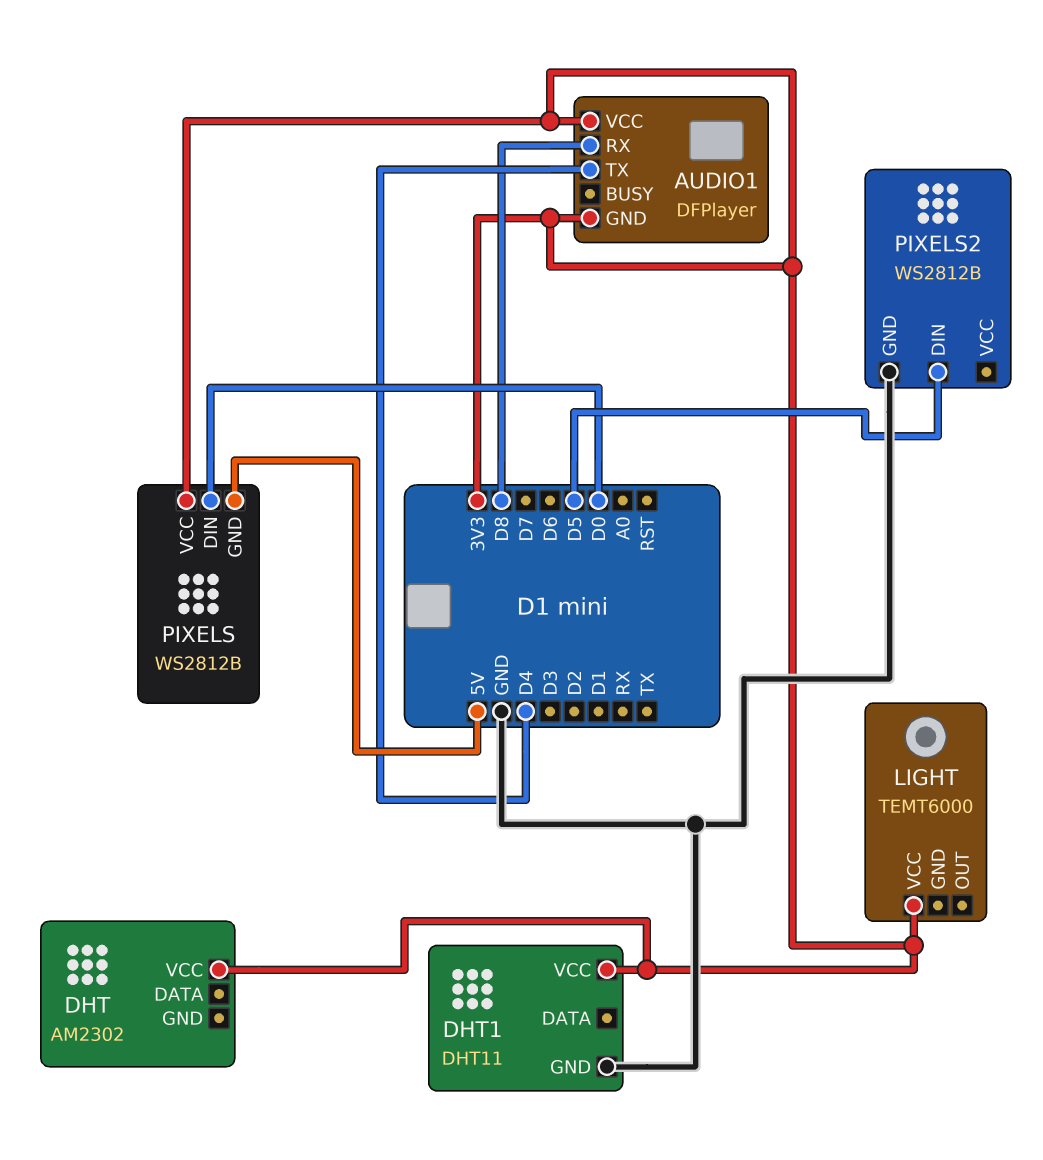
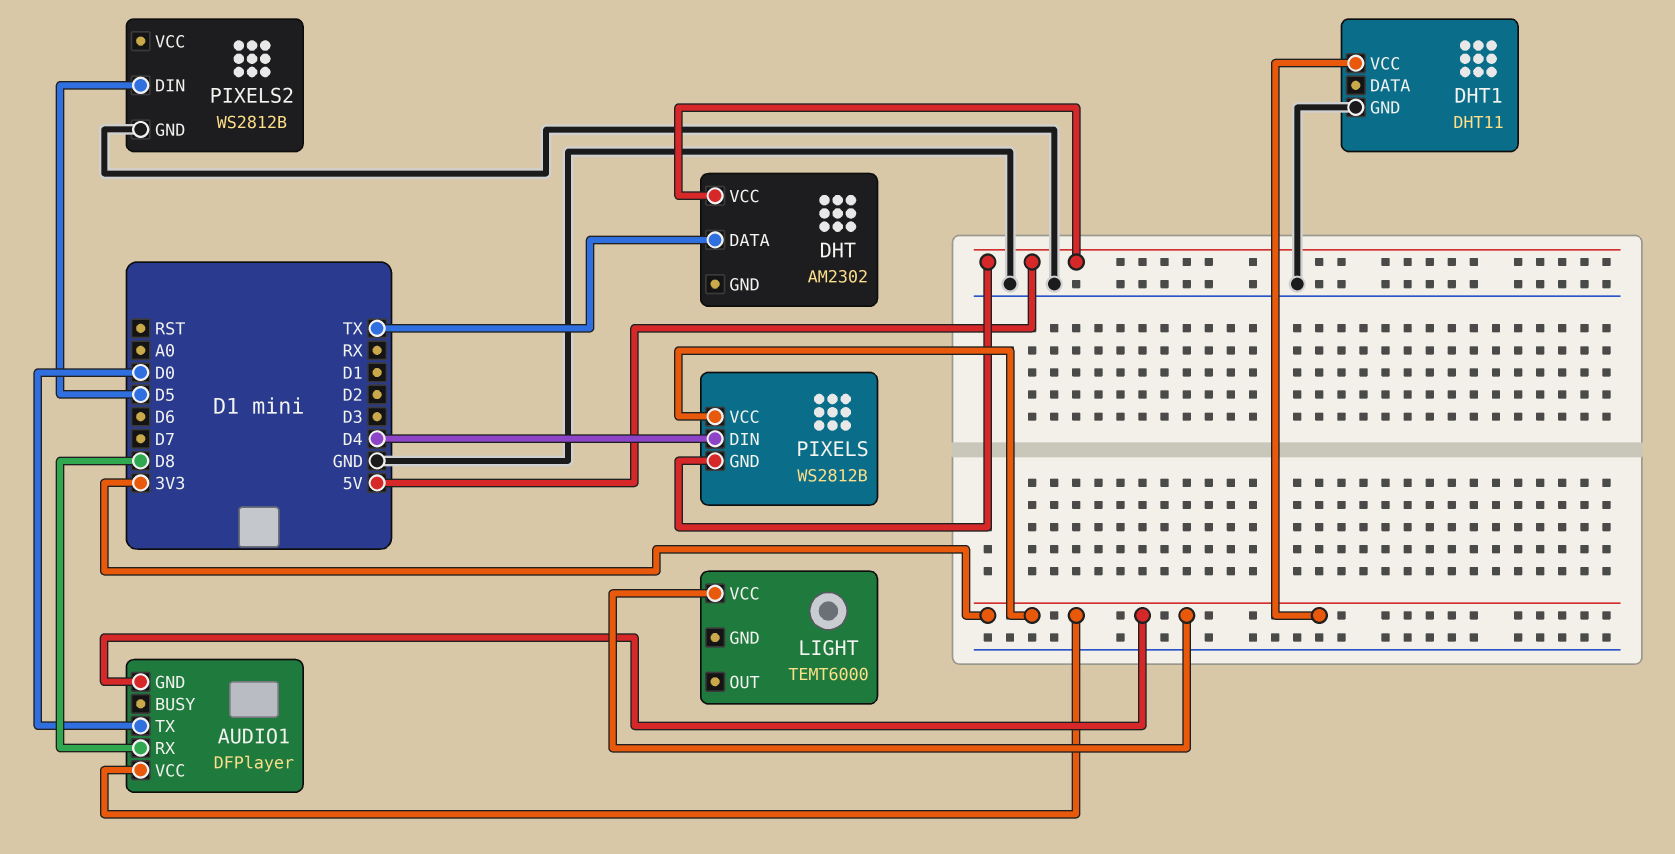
AUDIO1 pin TX: D4 -> D0
DHT pin DATA: none -> TX
DHT pin VCC: 3V3 -> 5V
PIXELS pin DIN: D0 -> D4

